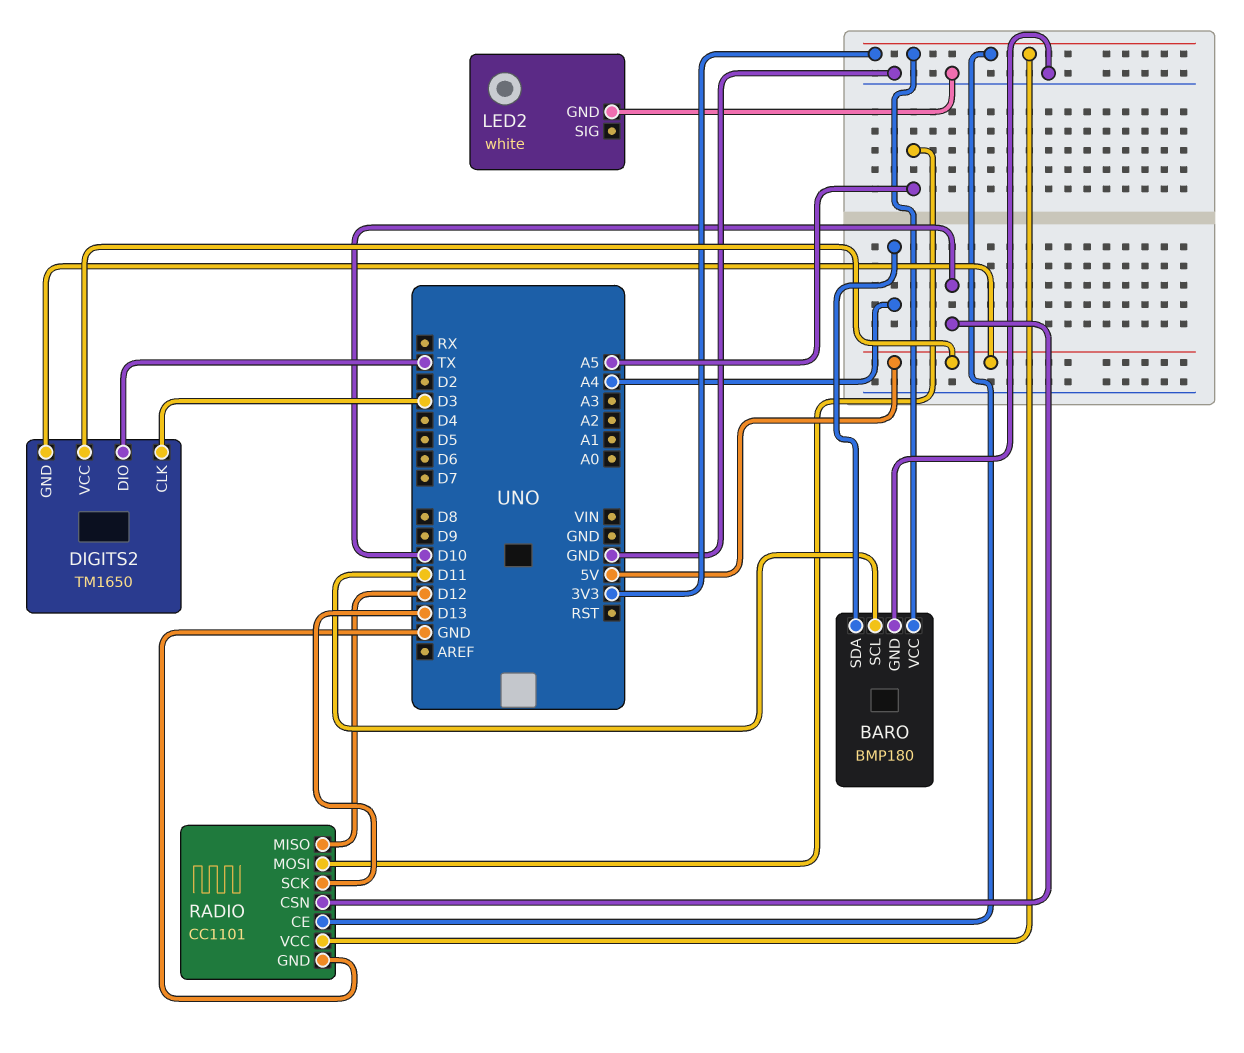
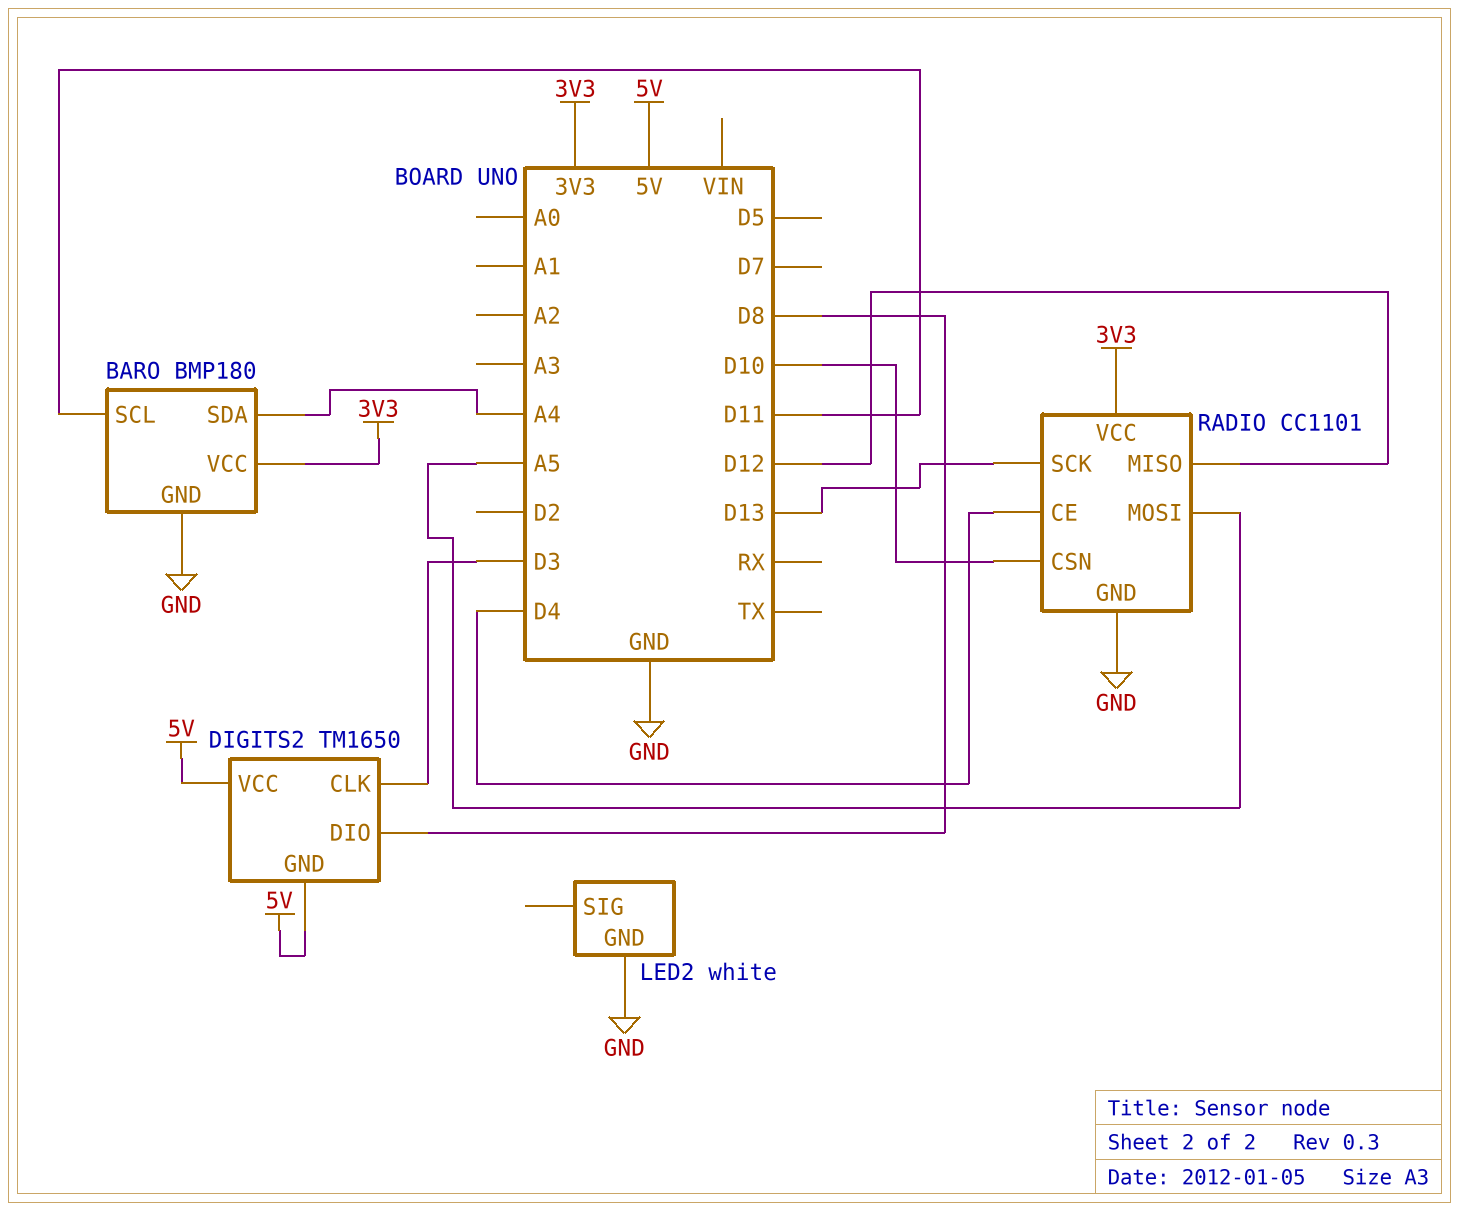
DIGITS2 pin DIO: TX -> D8
RADIO pin CE: 3V3 -> D4

